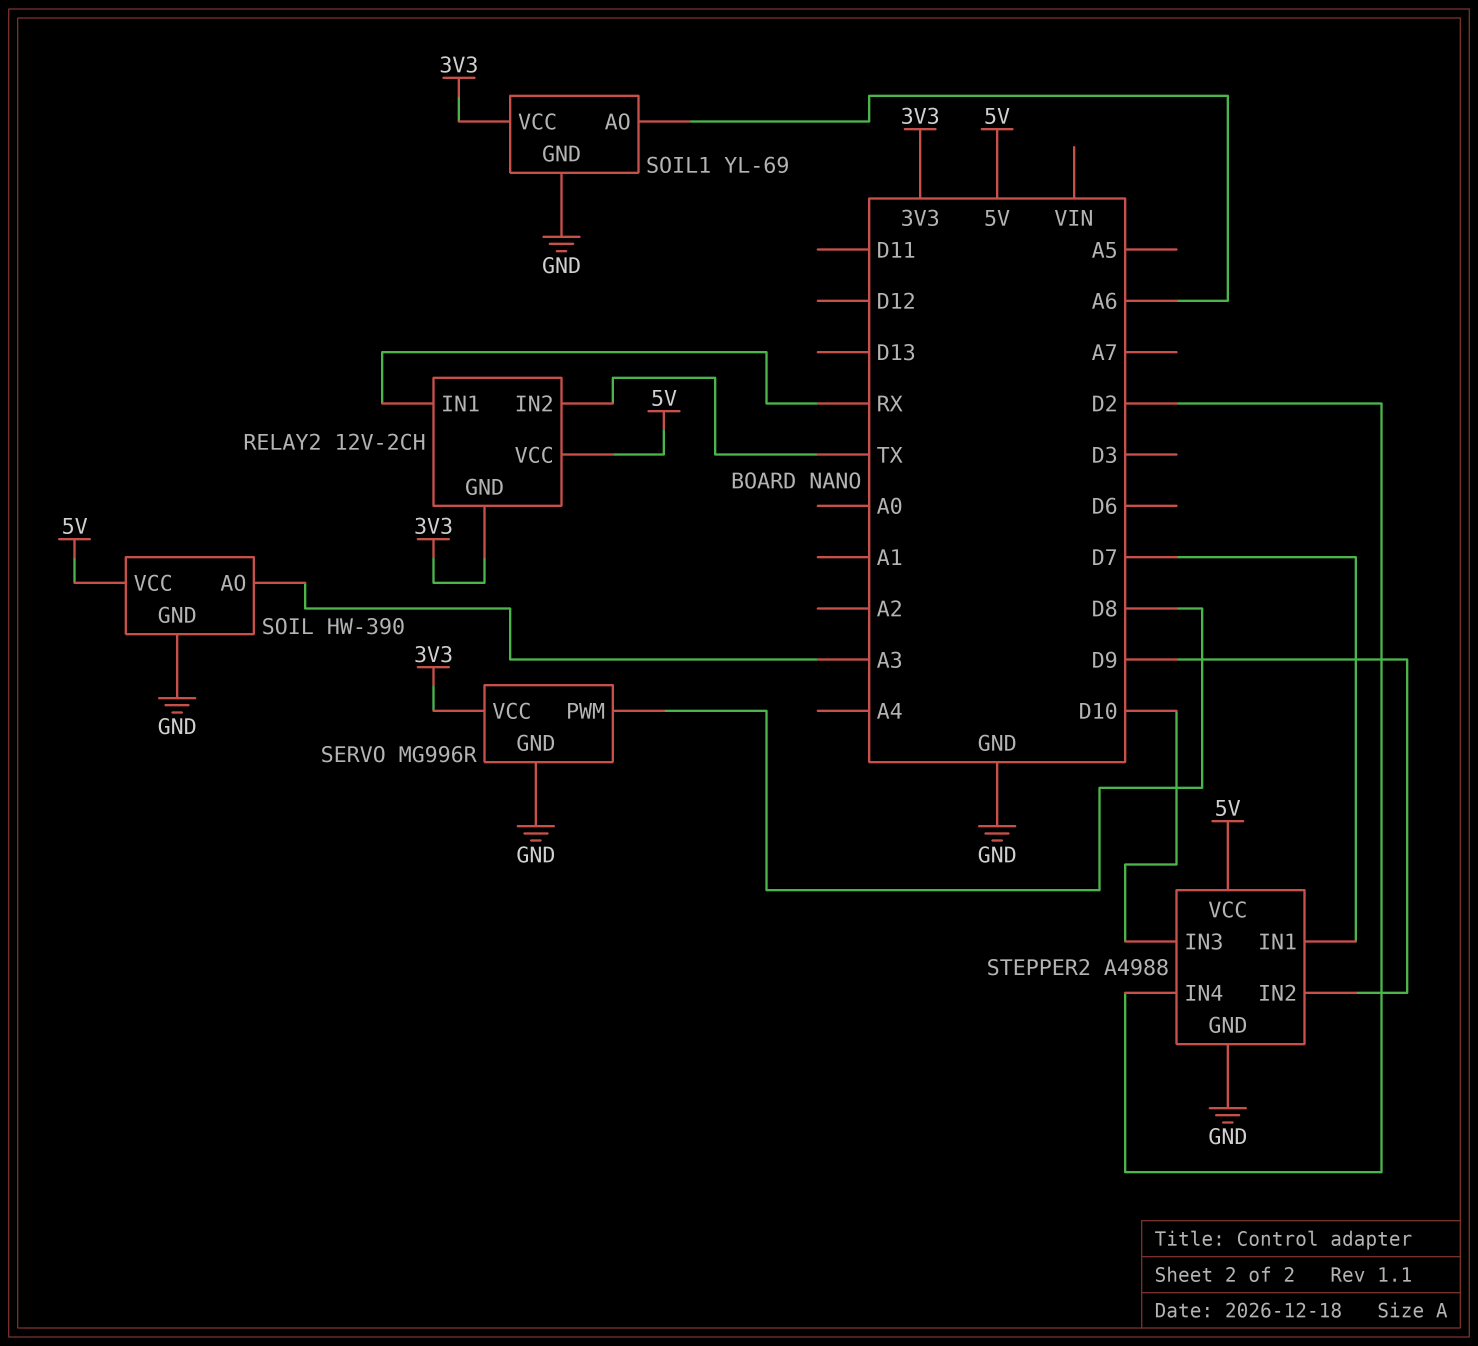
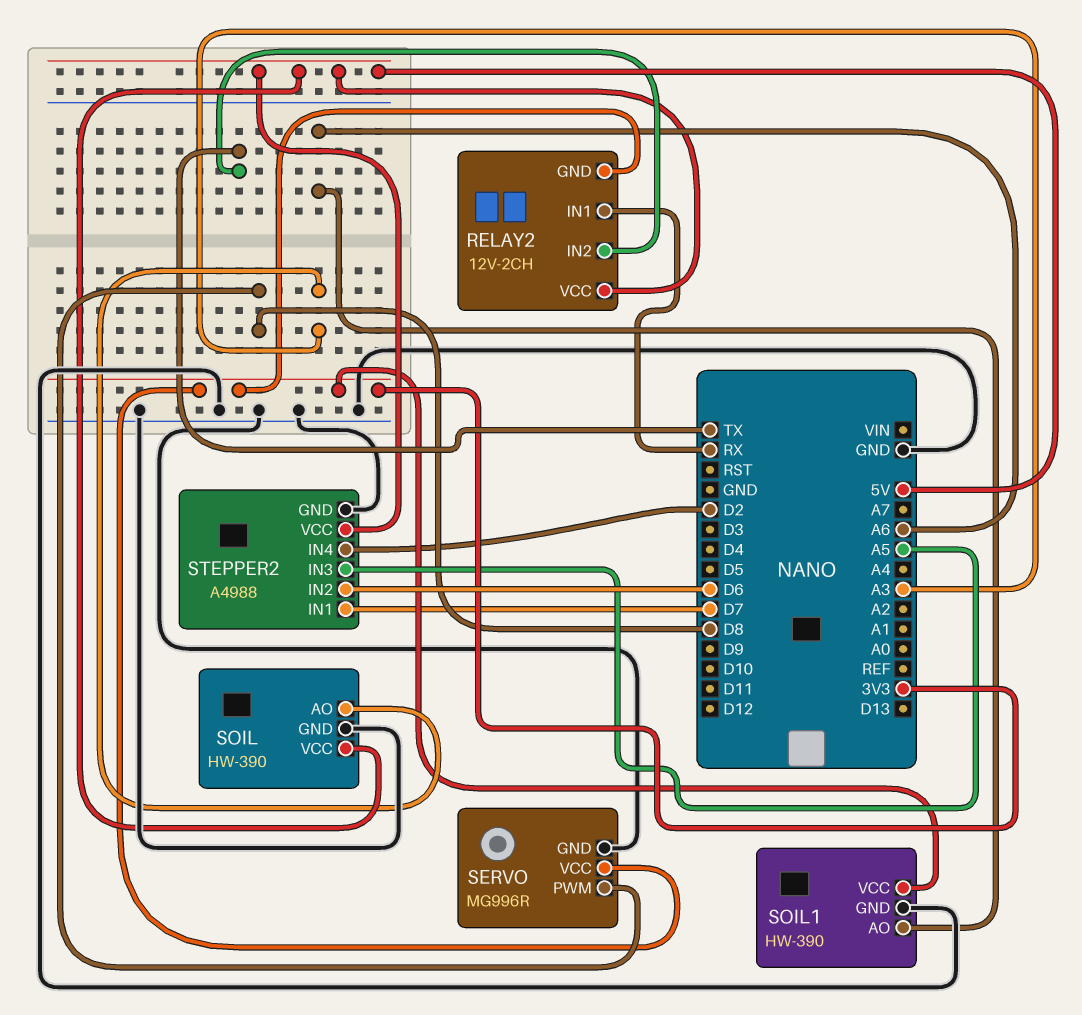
SOIL1: YL-69 -> HW-390
STEPPER2 pin IN2: D9 -> D6
STEPPER2 pin IN3: D10 -> A5

